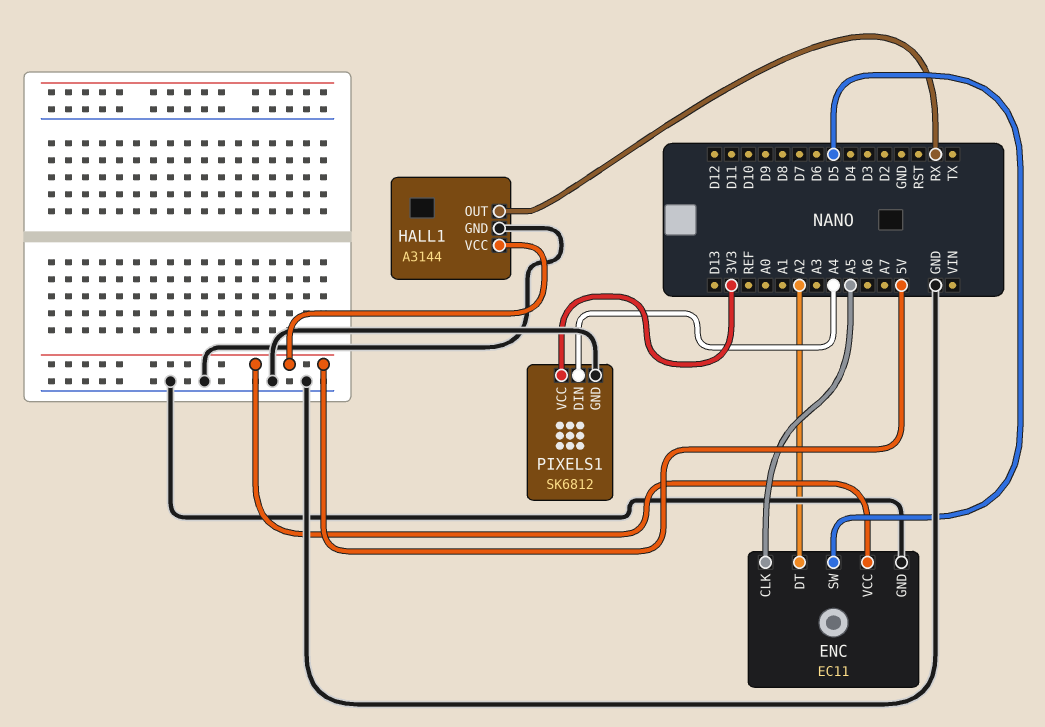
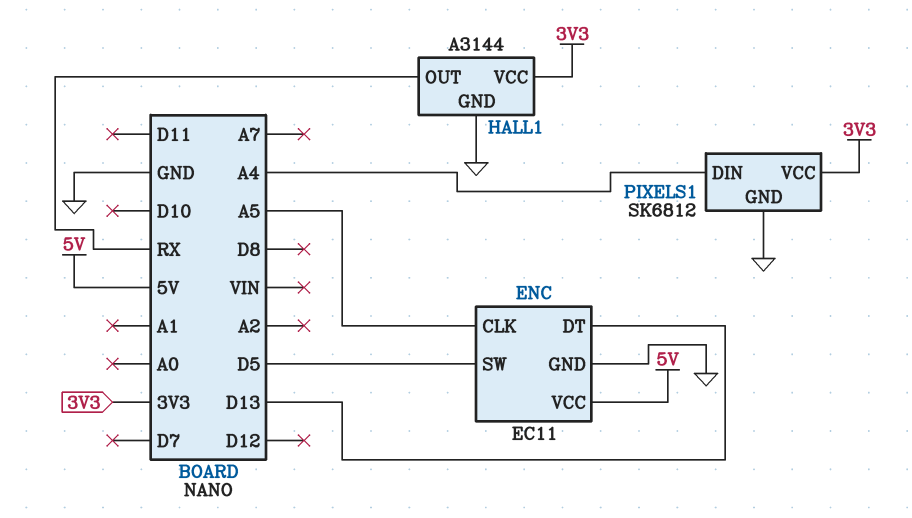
ENC pin DT: A2 -> D13
HALL1 pin VCC: 5V -> 3V3

